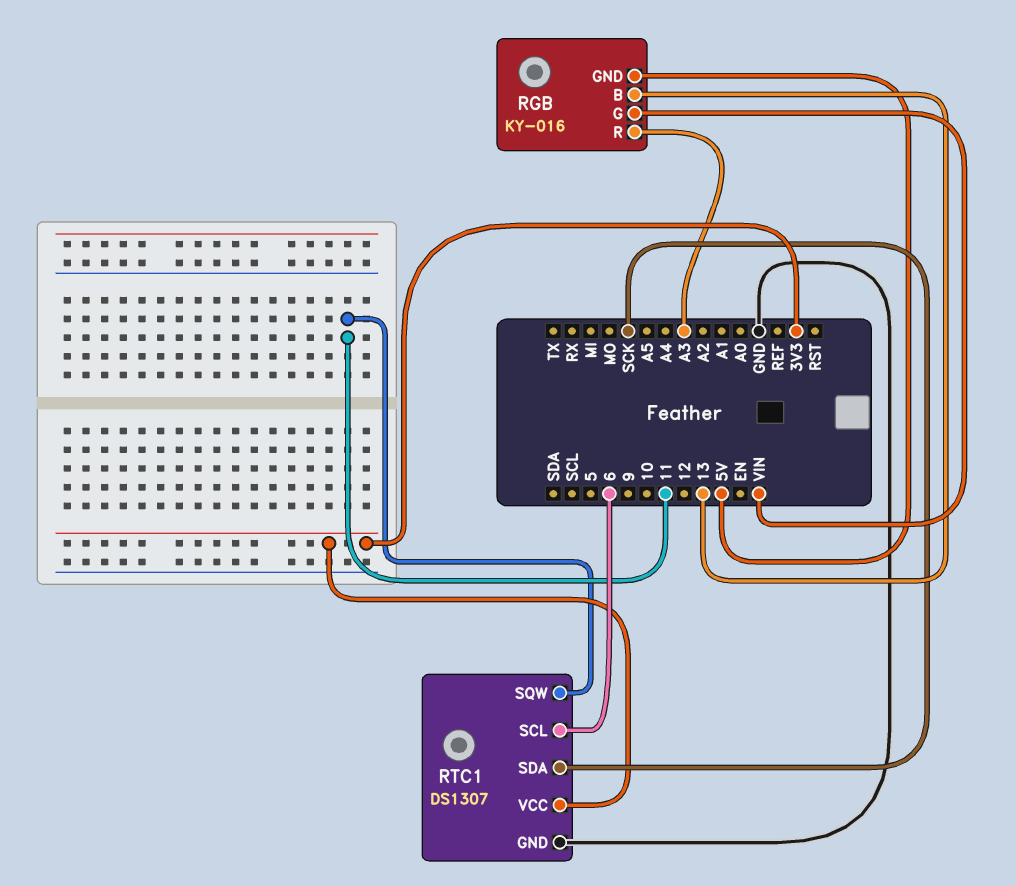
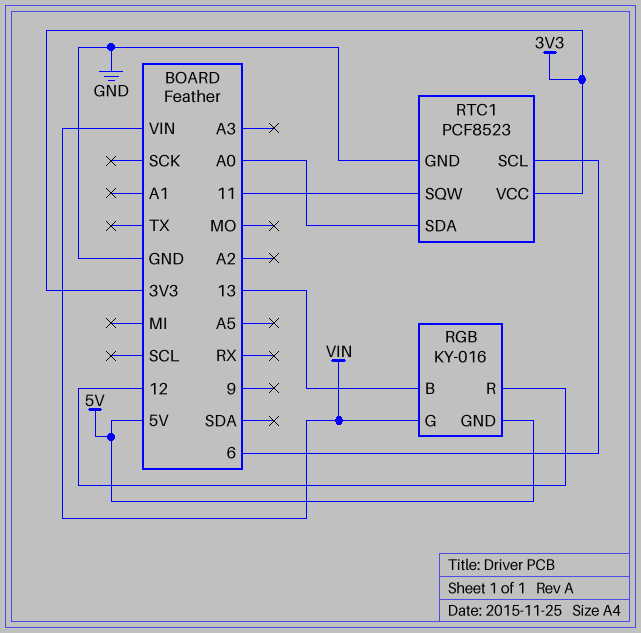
RGB pin R: A3 -> 12
RTC1: DS1307 -> PCF8523
RTC1 pin SDA: SCK -> A0

